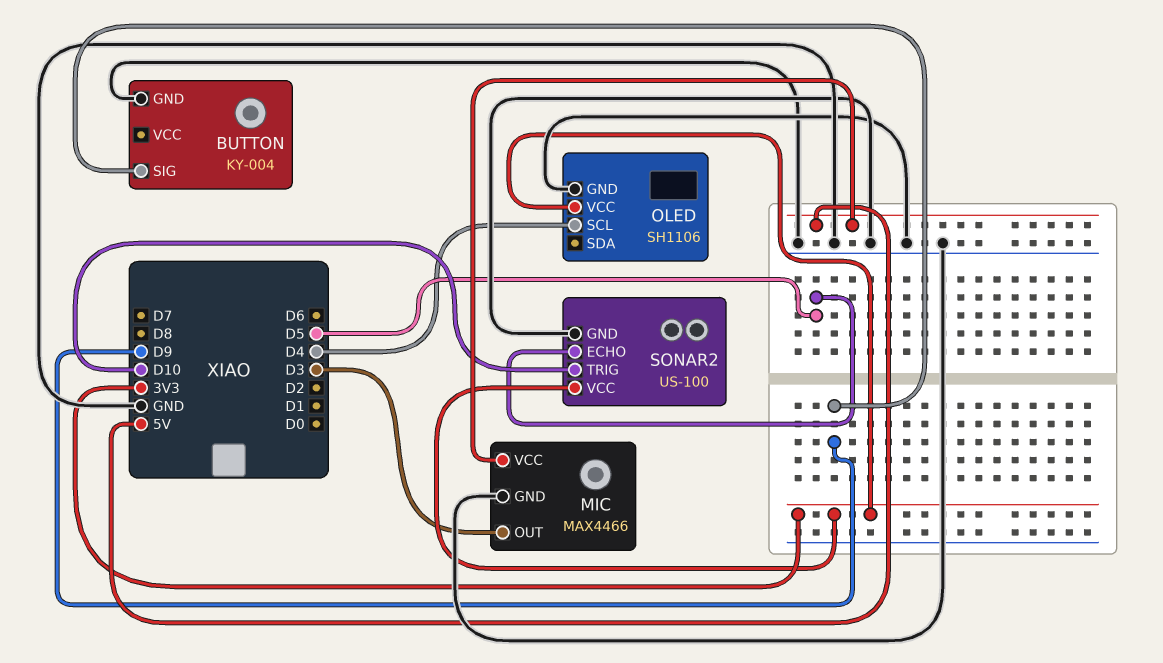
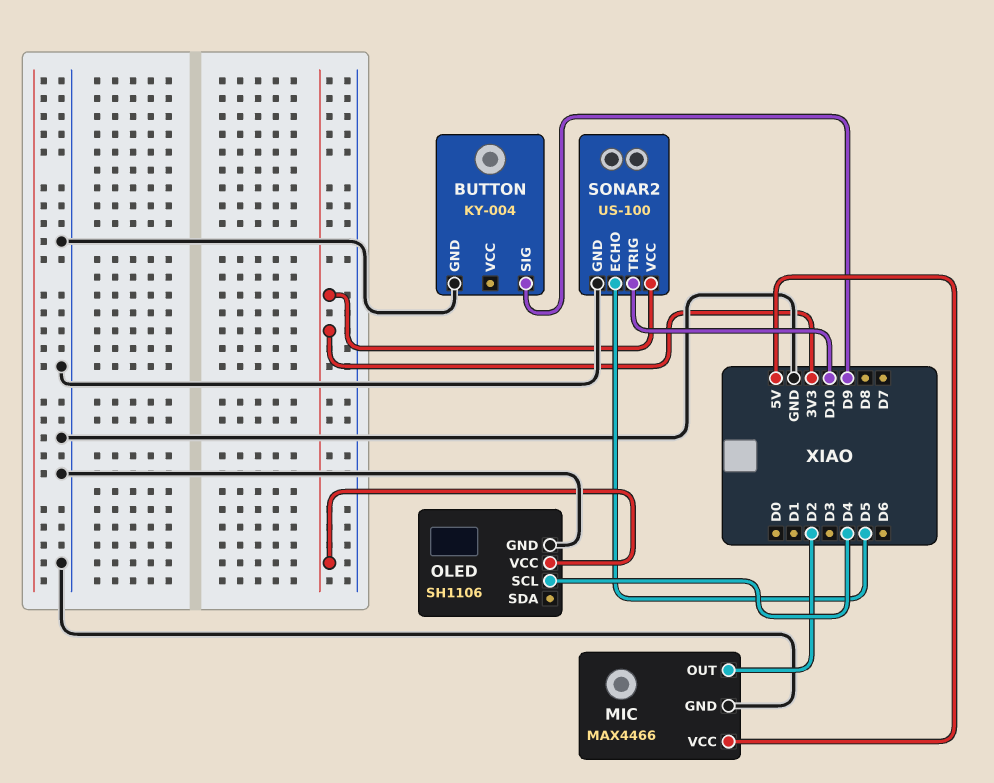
MIC pin OUT: D3 -> D2

